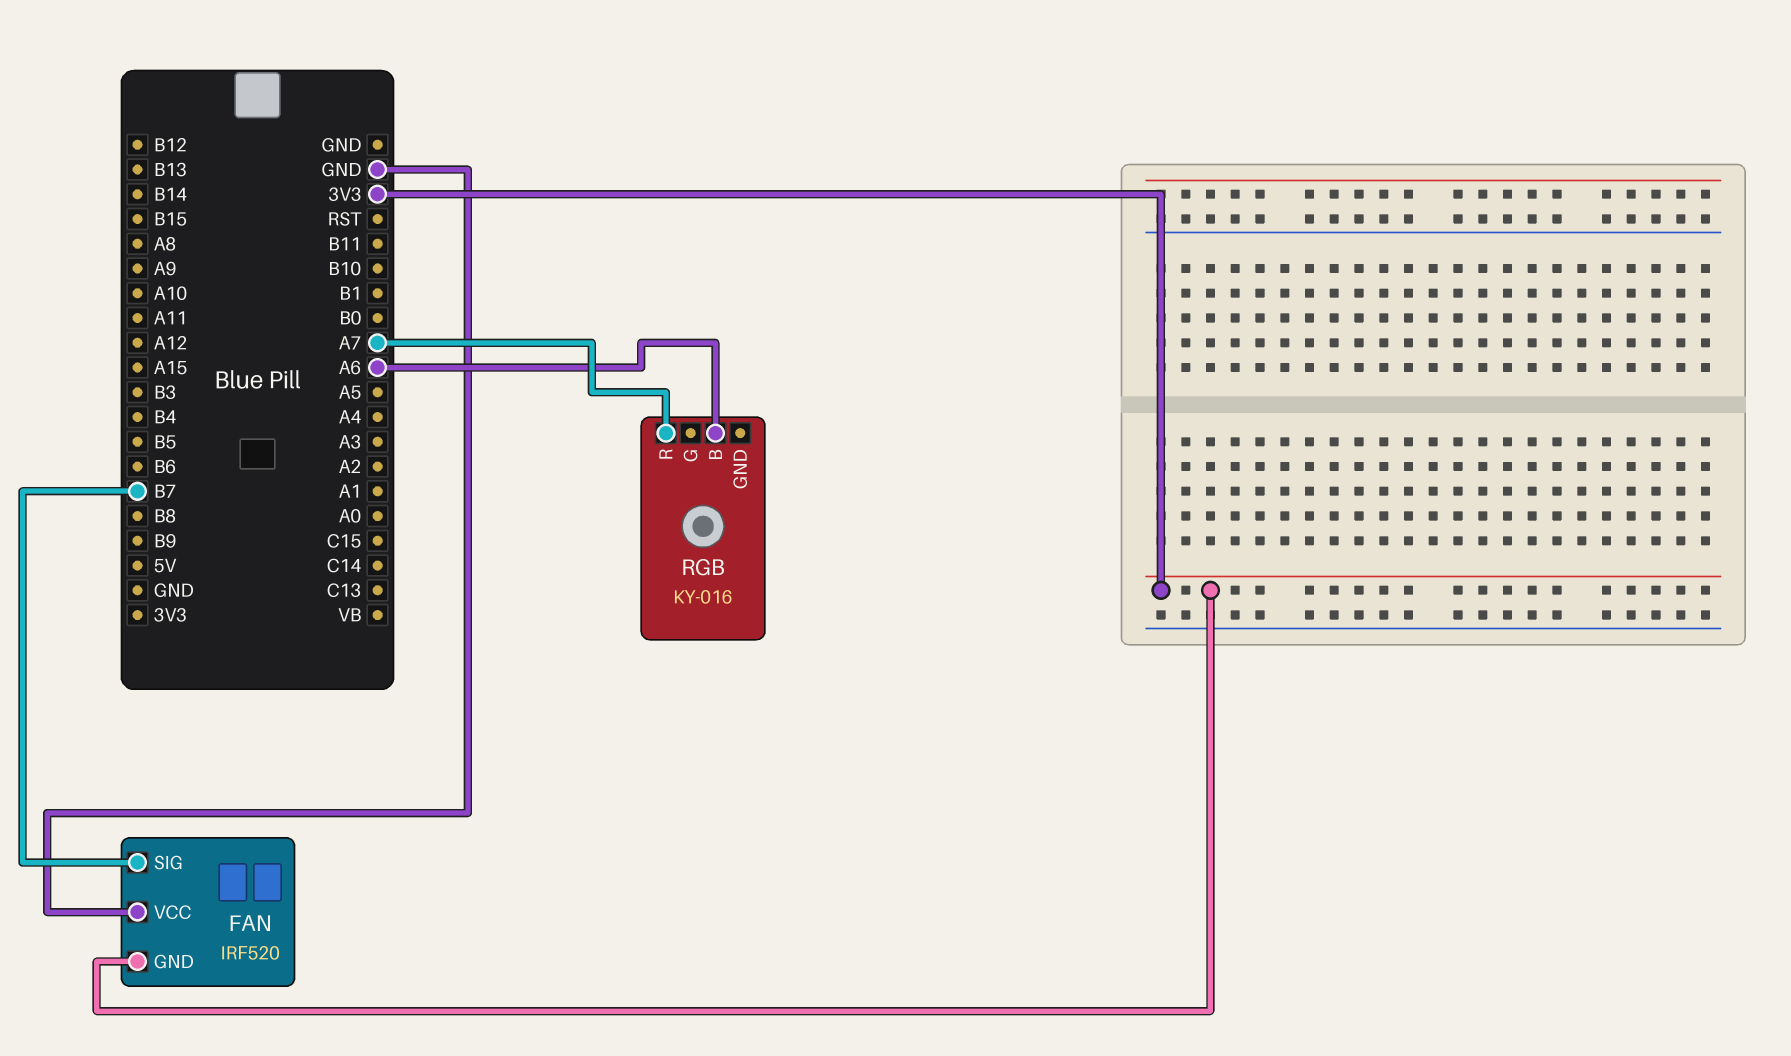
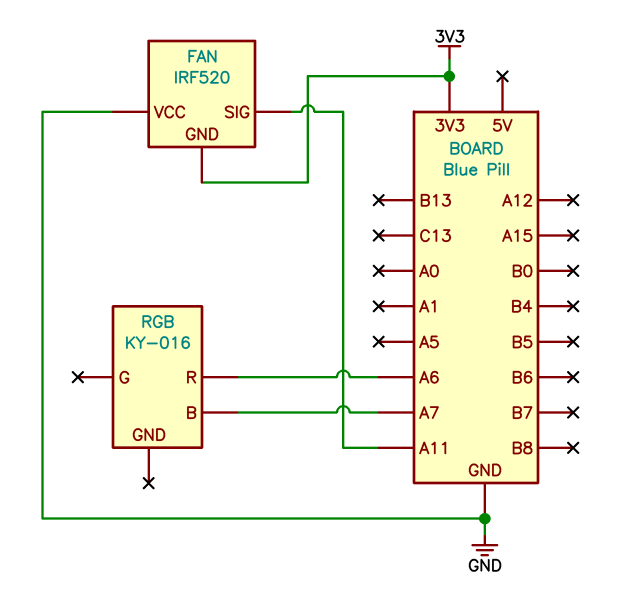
FAN pin SIG: B7 -> A11
RGB pin B: A6 -> A7
RGB pin R: A7 -> A6

